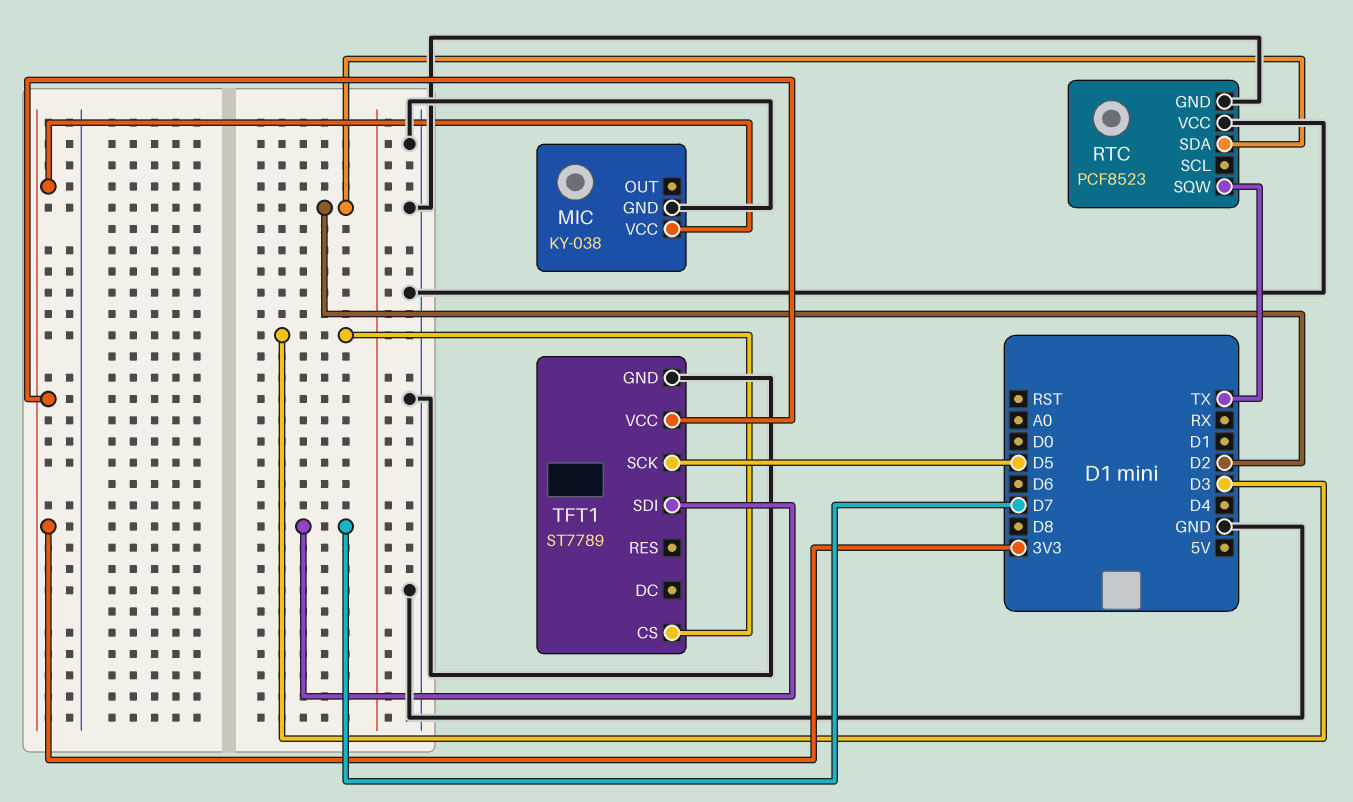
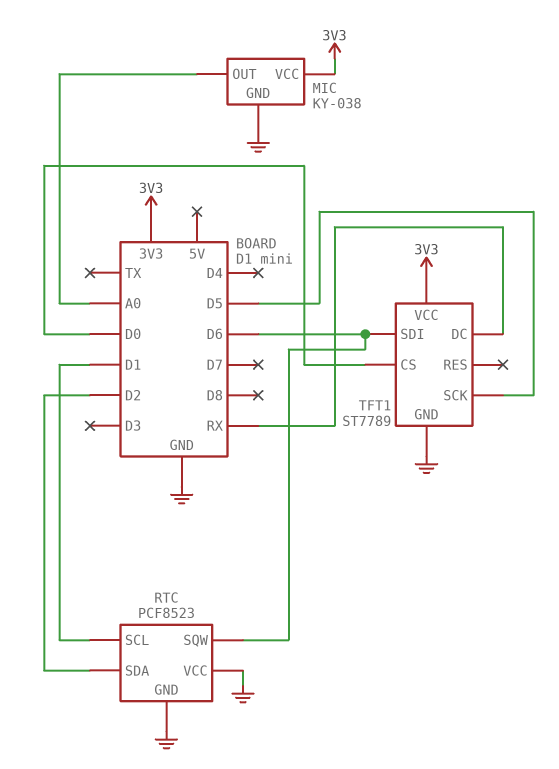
MIC pin OUT: none -> A0
RTC pin SCL: none -> D1
RTC pin SQW: TX -> D6
TFT1 pin CS: D3 -> D0
TFT1 pin DC: none -> RX
TFT1 pin SDI: D7 -> D6

